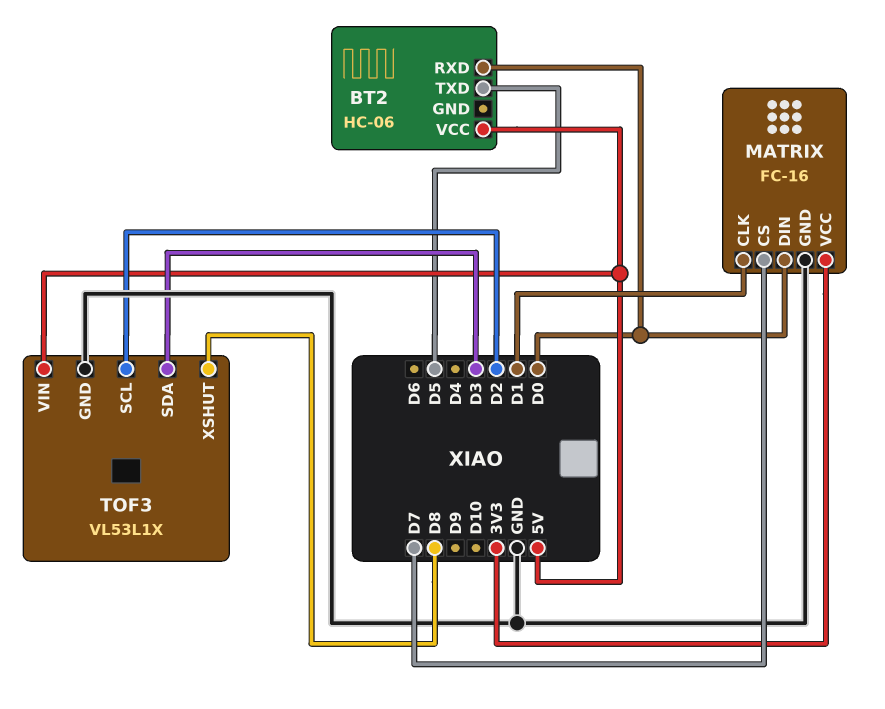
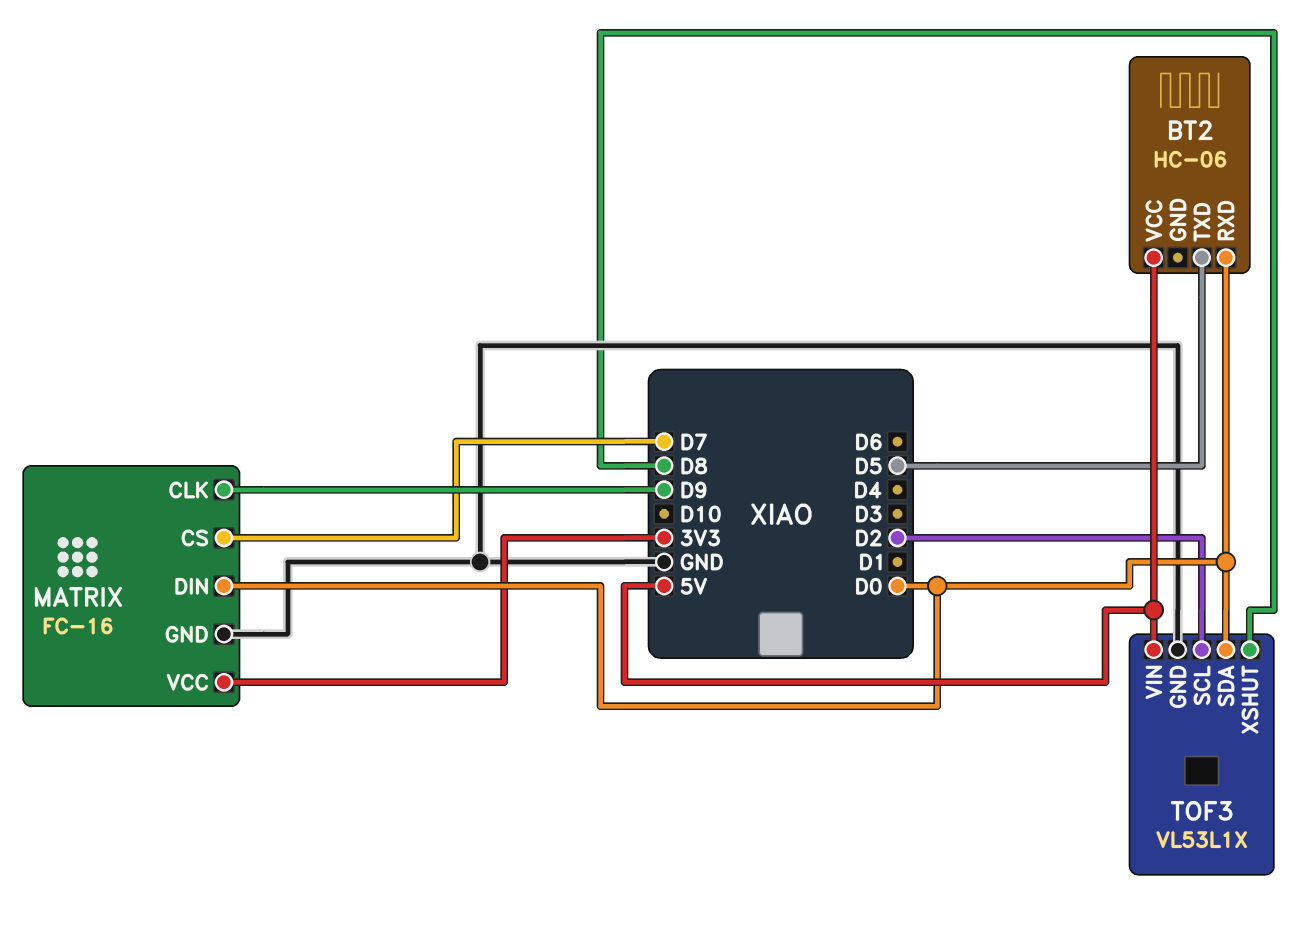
MATRIX pin CLK: D1 -> D9
TOF3 pin SDA: D3 -> D0

